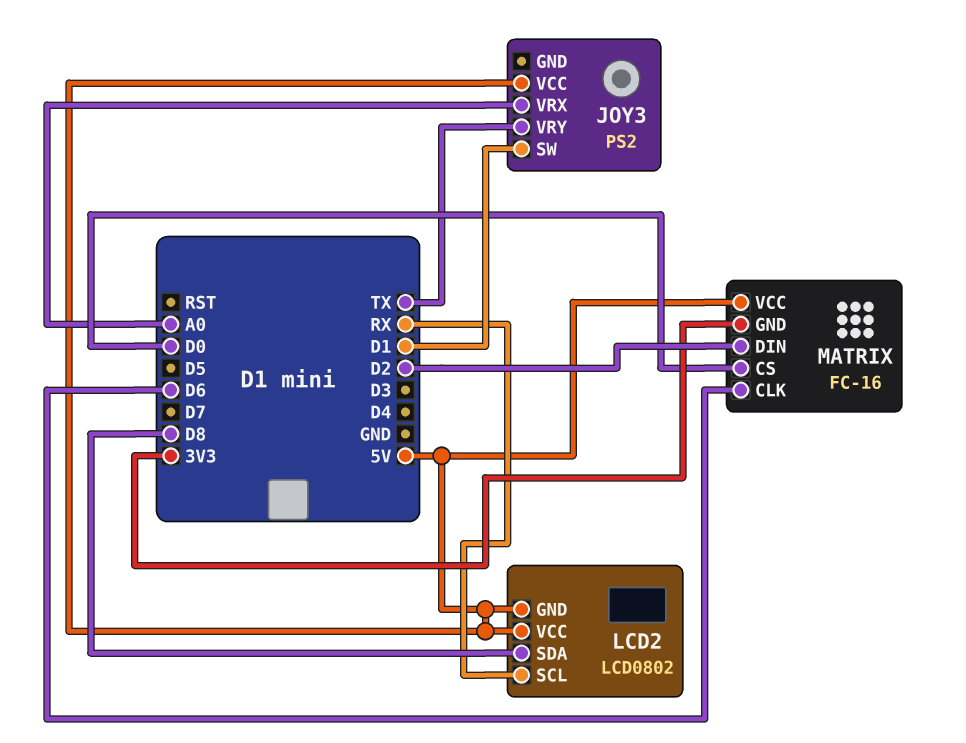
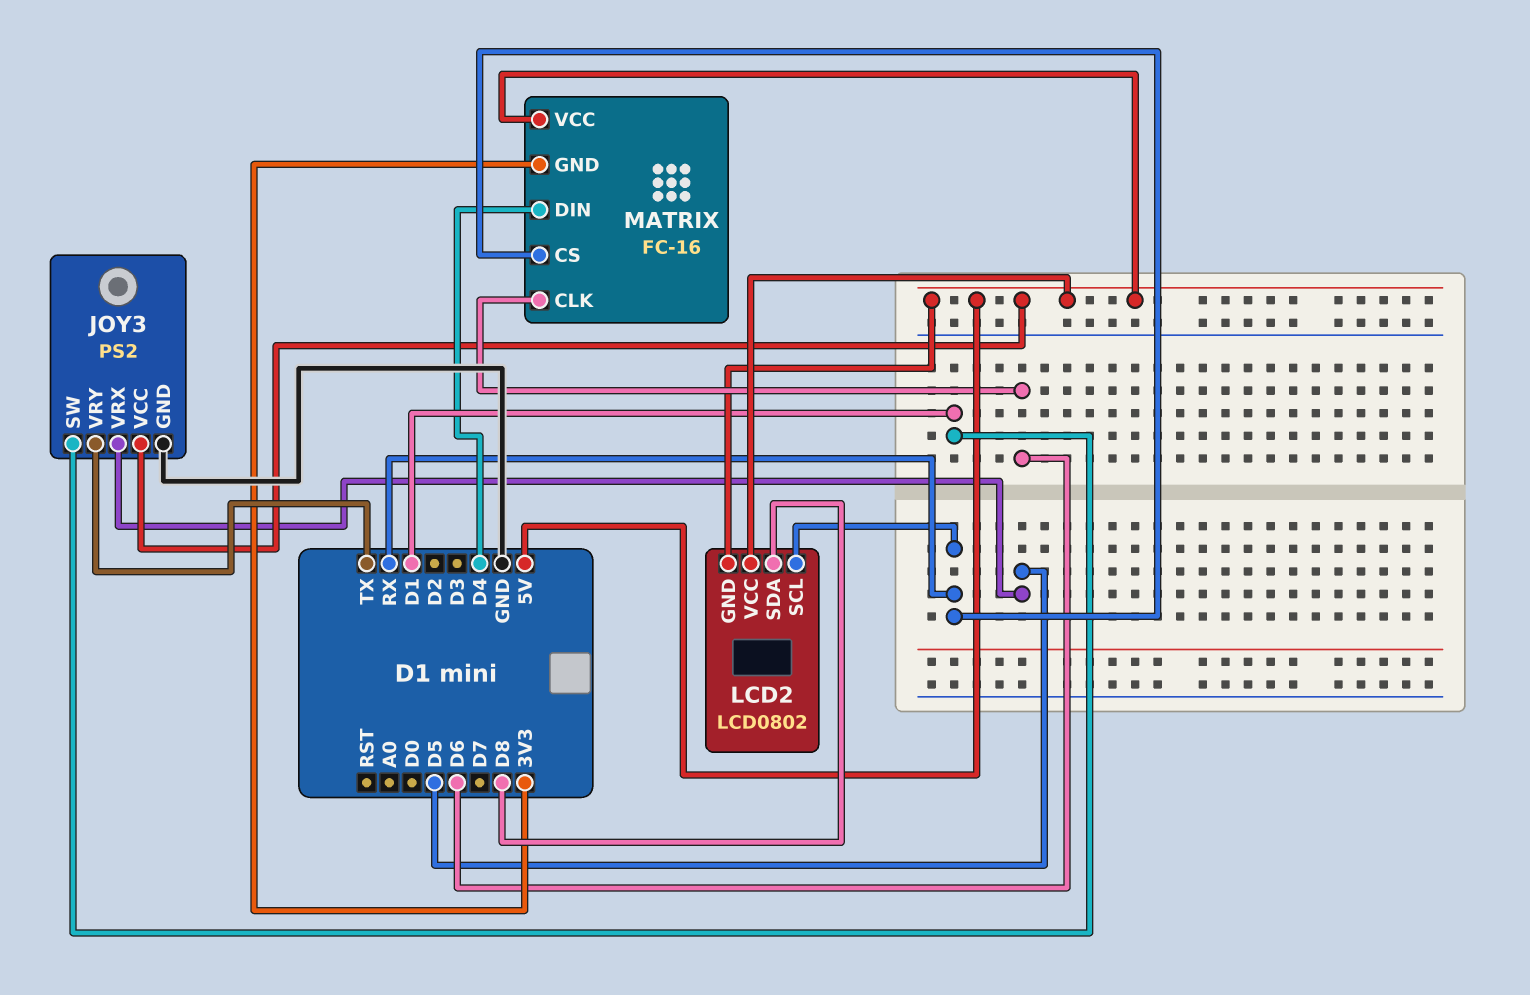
JOY3 pin GND: none -> GND
JOY3 pin VRX: A0 -> D5
MATRIX pin CS: D0 -> RX
MATRIX pin DIN: D2 -> D4

